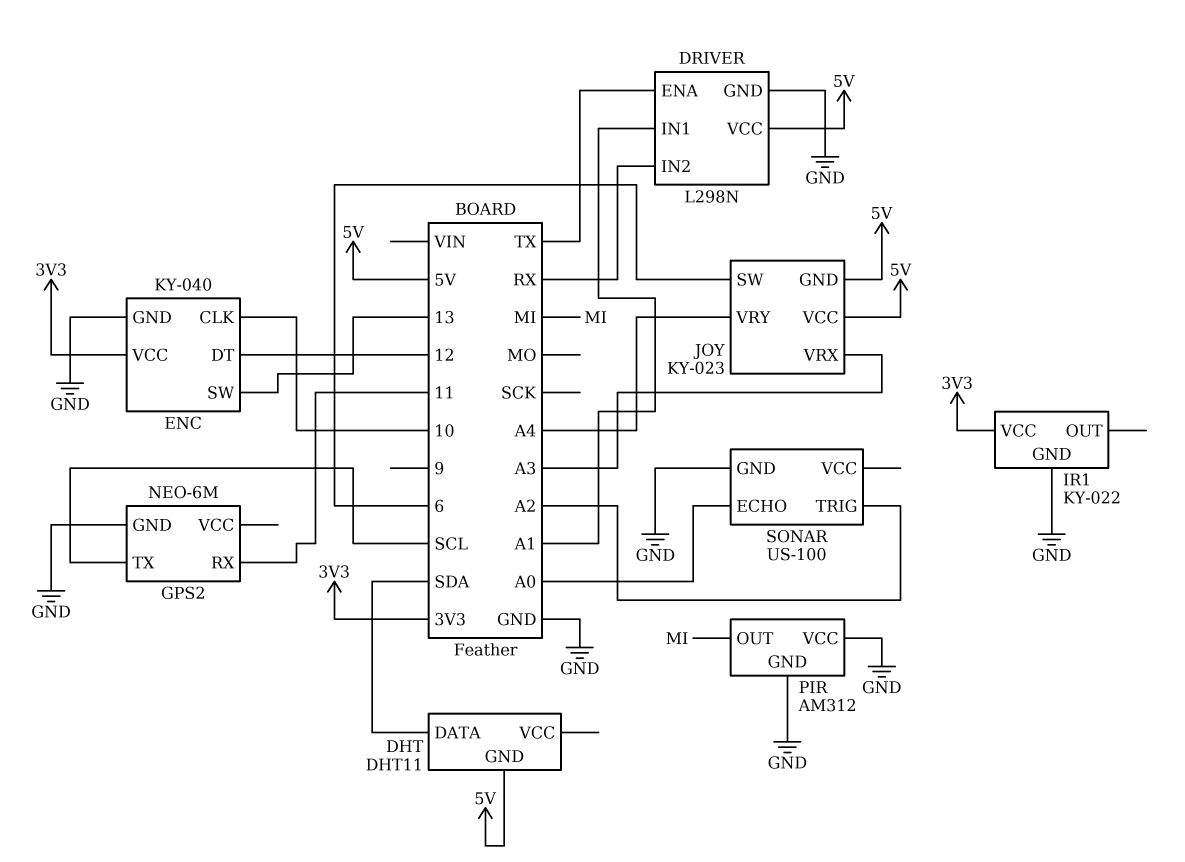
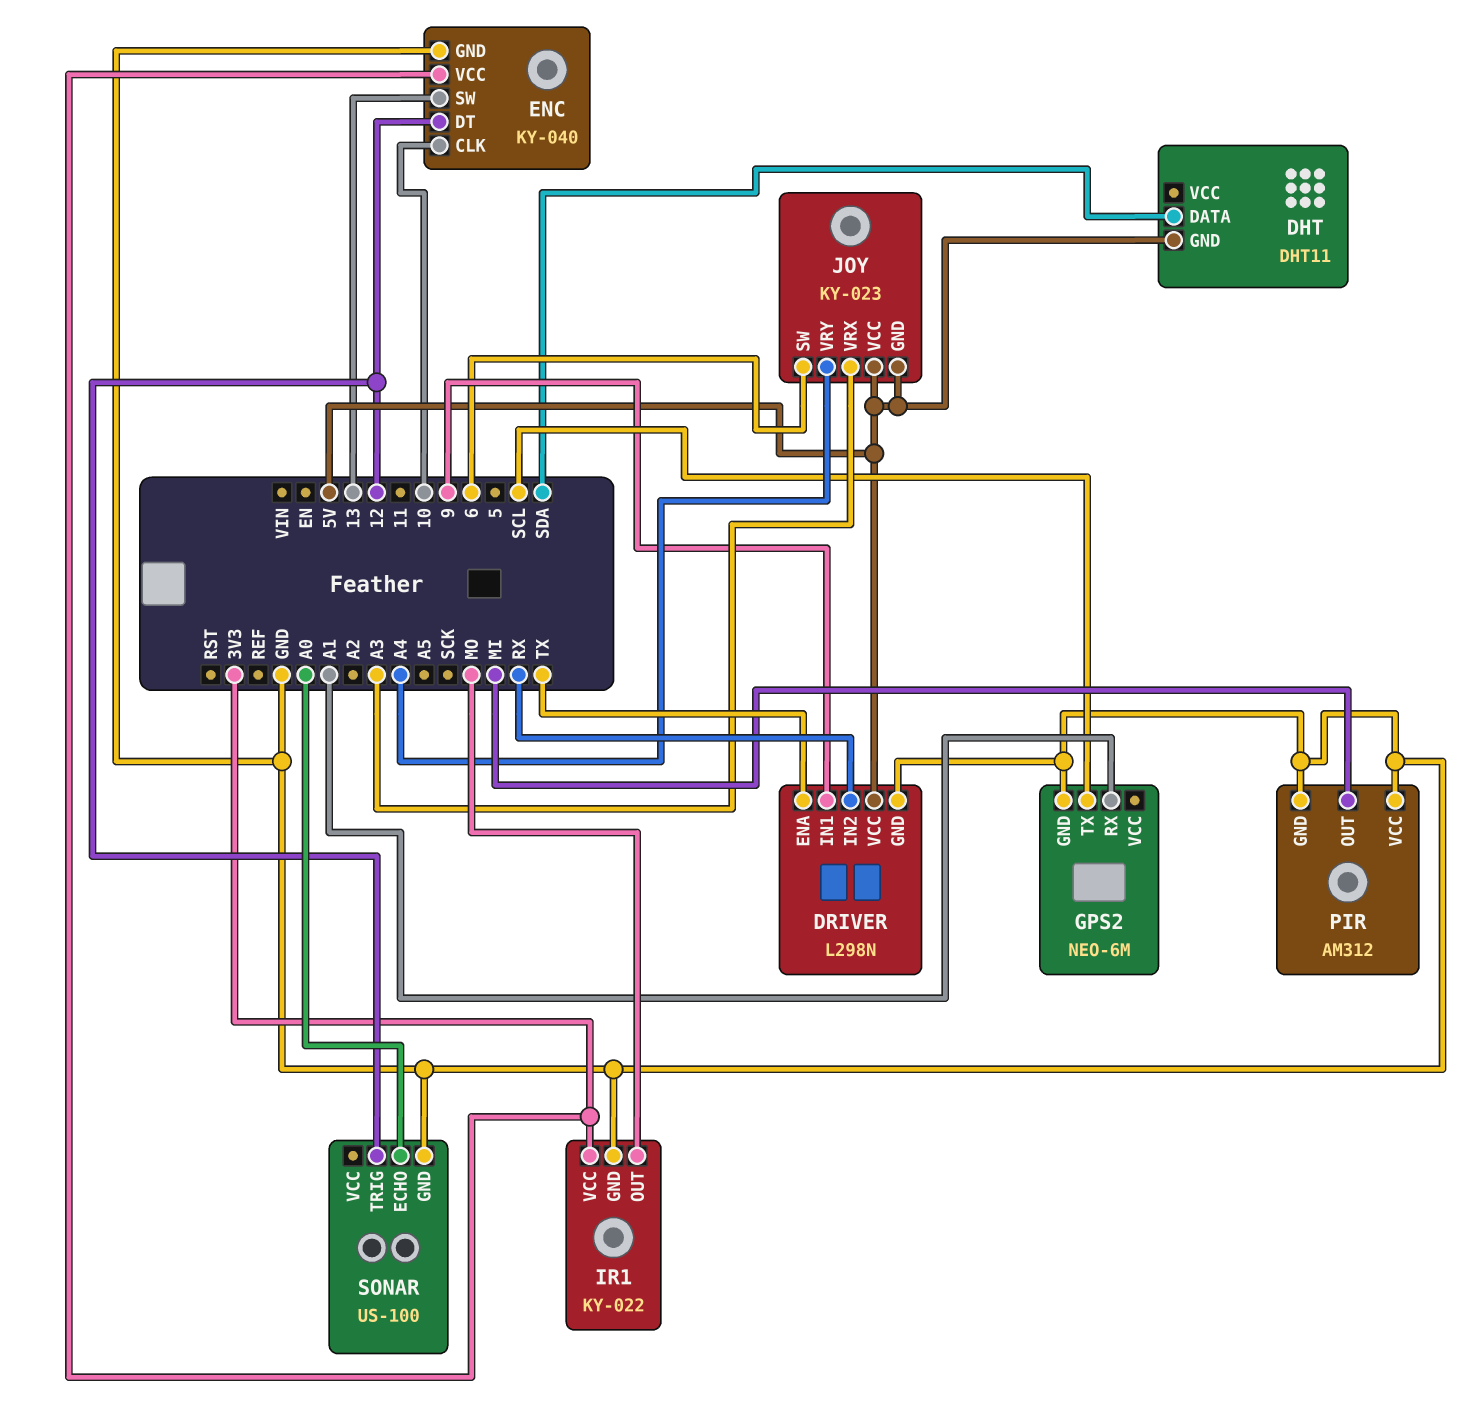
DRIVER pin IN1: A1 -> 9
GPS2 pin RX: 11 -> A1
IR1 pin OUT: none -> MO
SONAR pin TRIG: A2 -> 12

